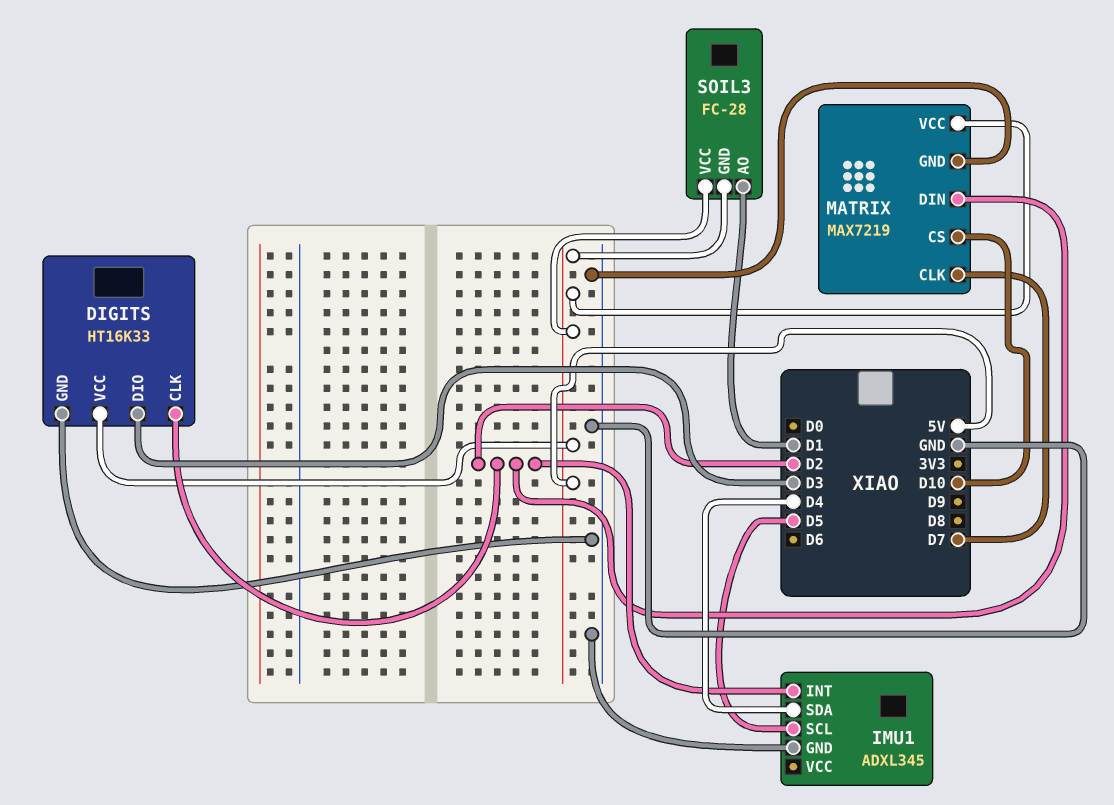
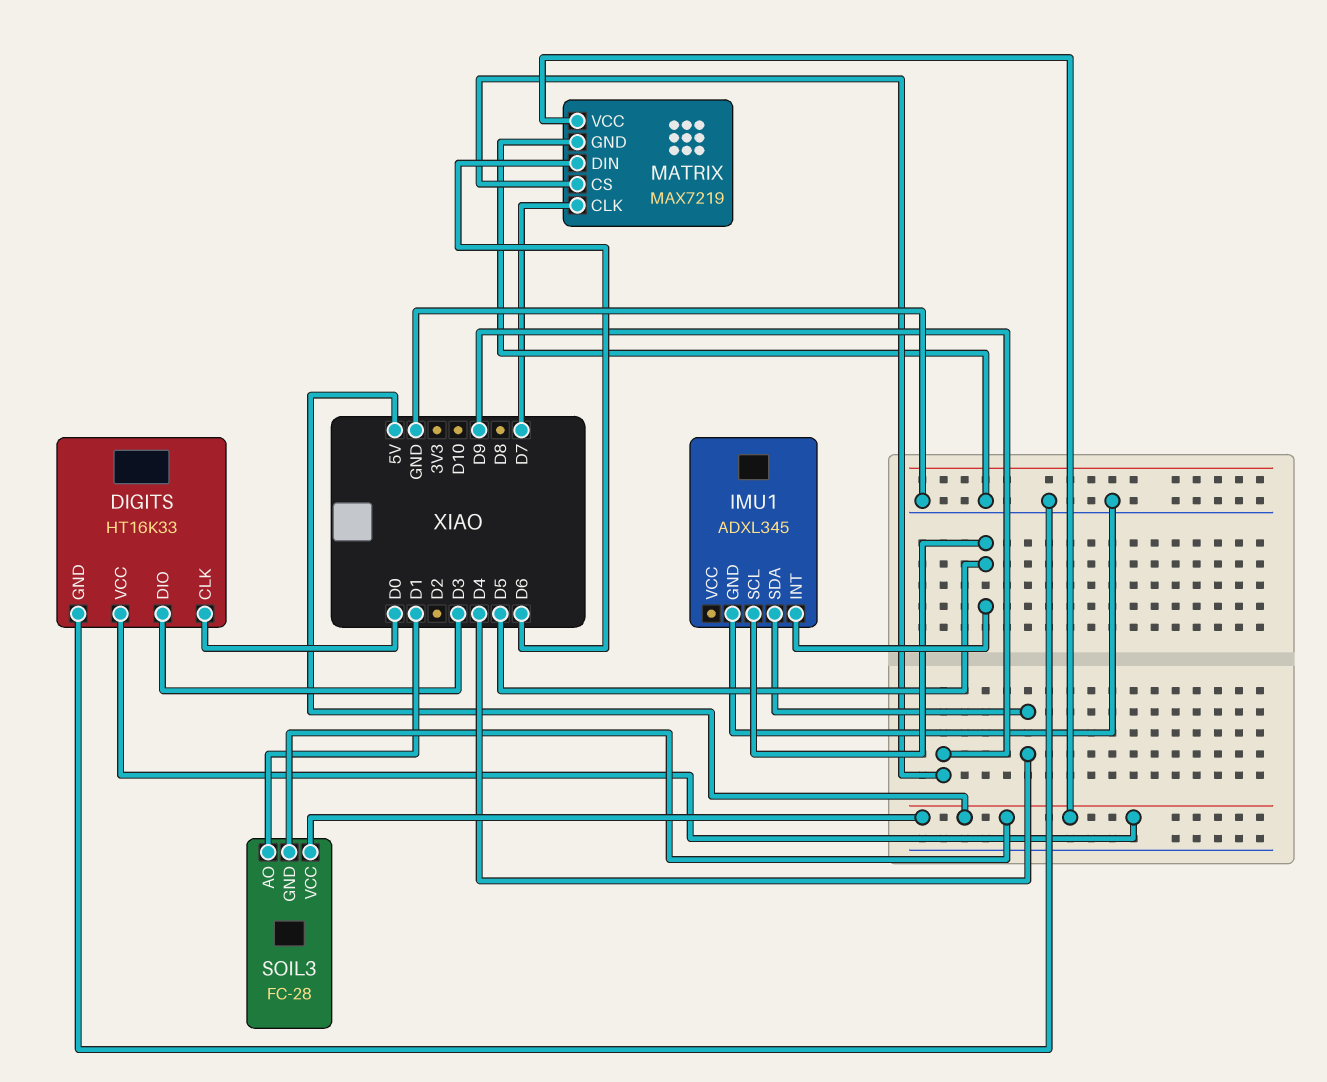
DIGITS pin CLK: D2 -> D0
IMU1 pin INT: D2 -> D5
MATRIX pin CS: D10 -> D9
MATRIX pin DIN: D2 -> D6

